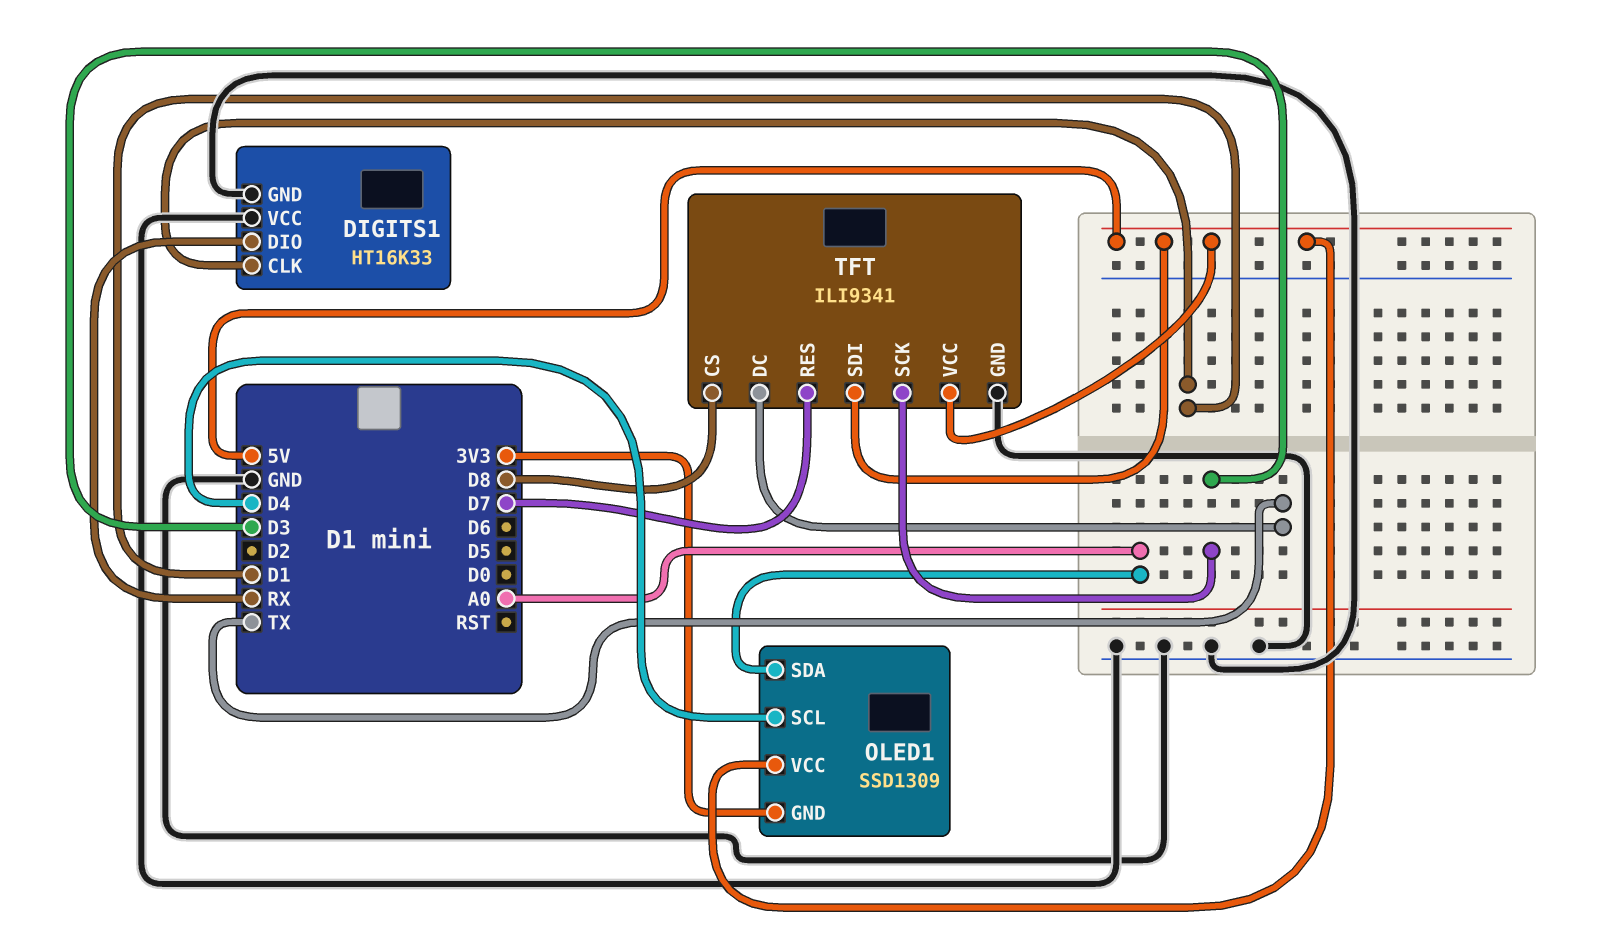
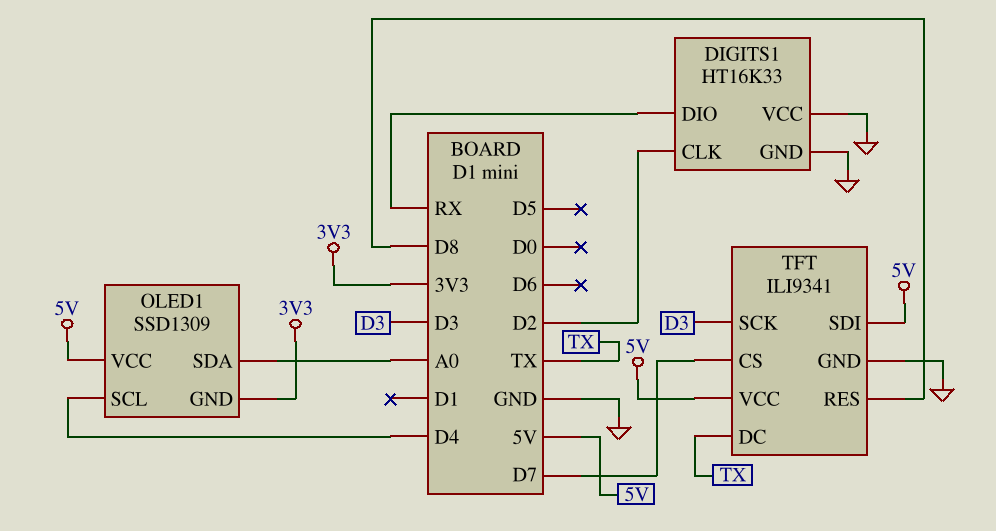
DIGITS1 pin CLK: D1 -> D2
TFT pin CS: D8 -> D7
TFT pin RES: D7 -> D8

